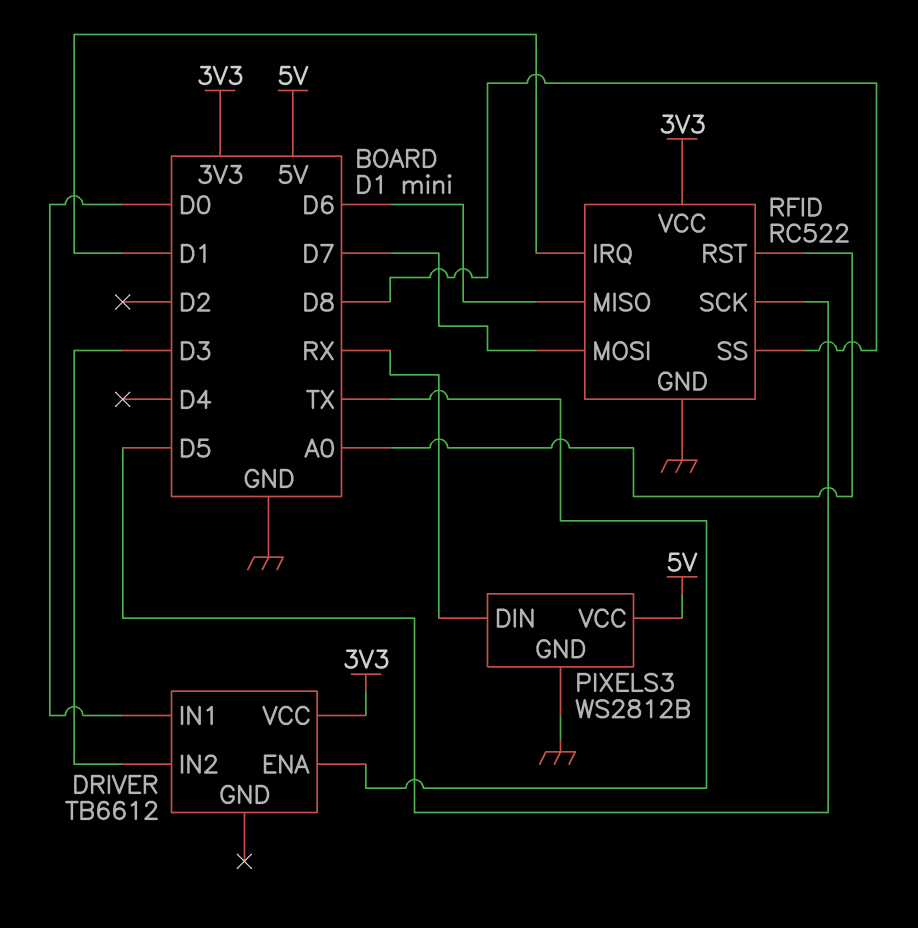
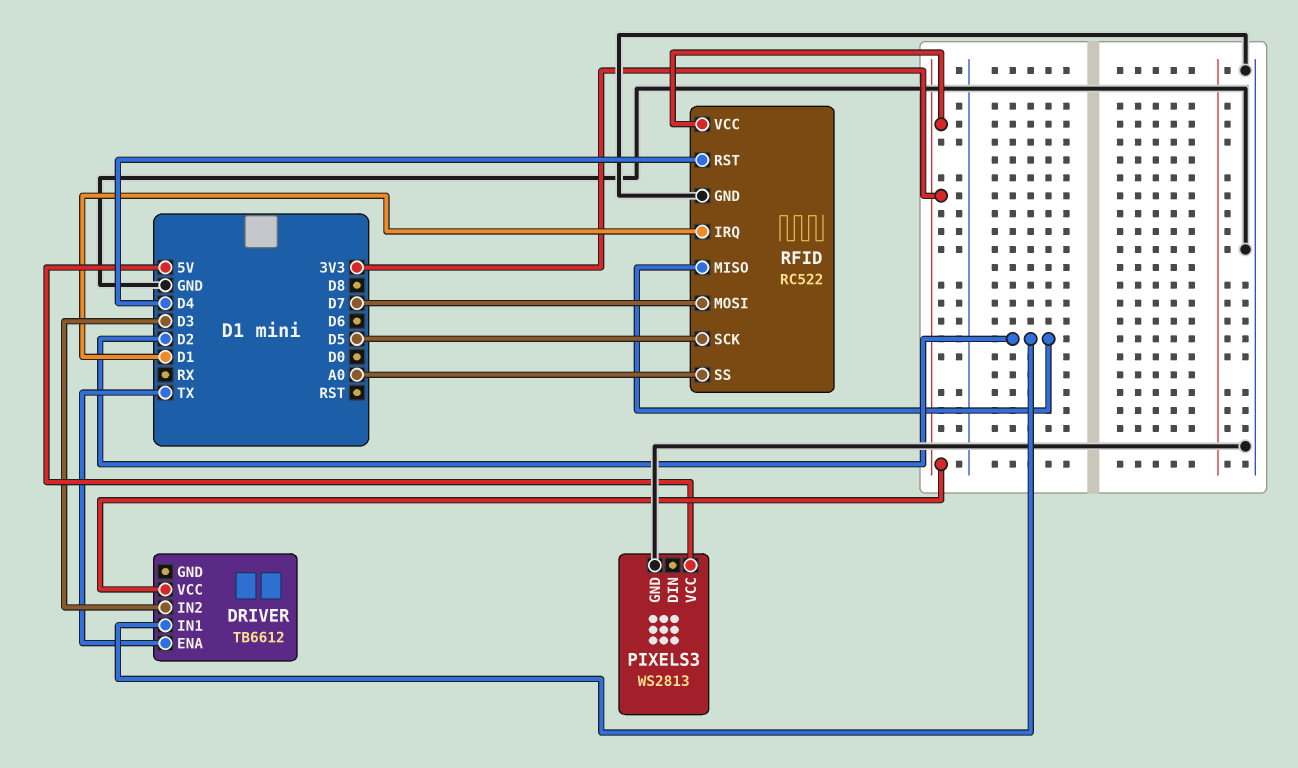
DRIVER pin IN1: D0 -> D2
PIXELS3: WS2812B -> WS2813
PIXELS3 pin DIN: RX -> none
RFID pin MISO: D6 -> D2
RFID pin RST: A0 -> D4
RFID pin SS: D8 -> A0

